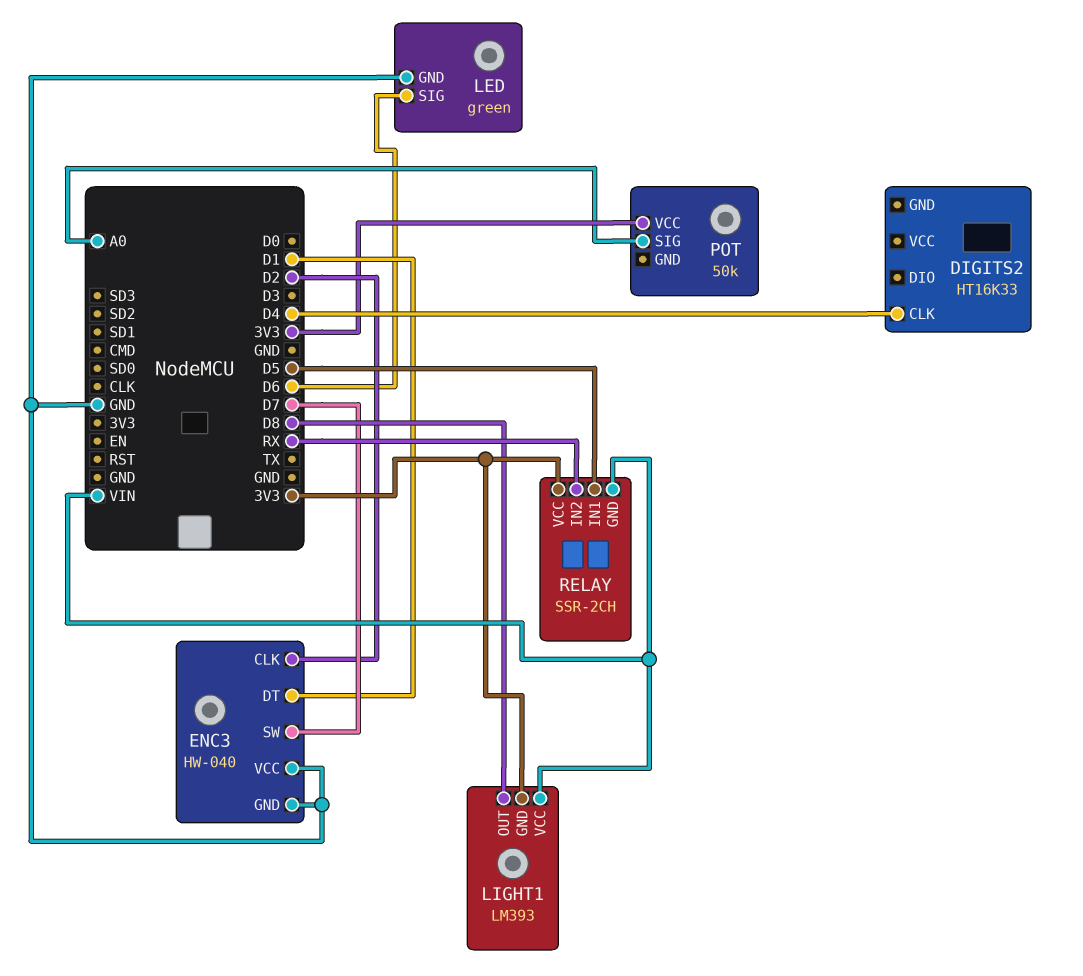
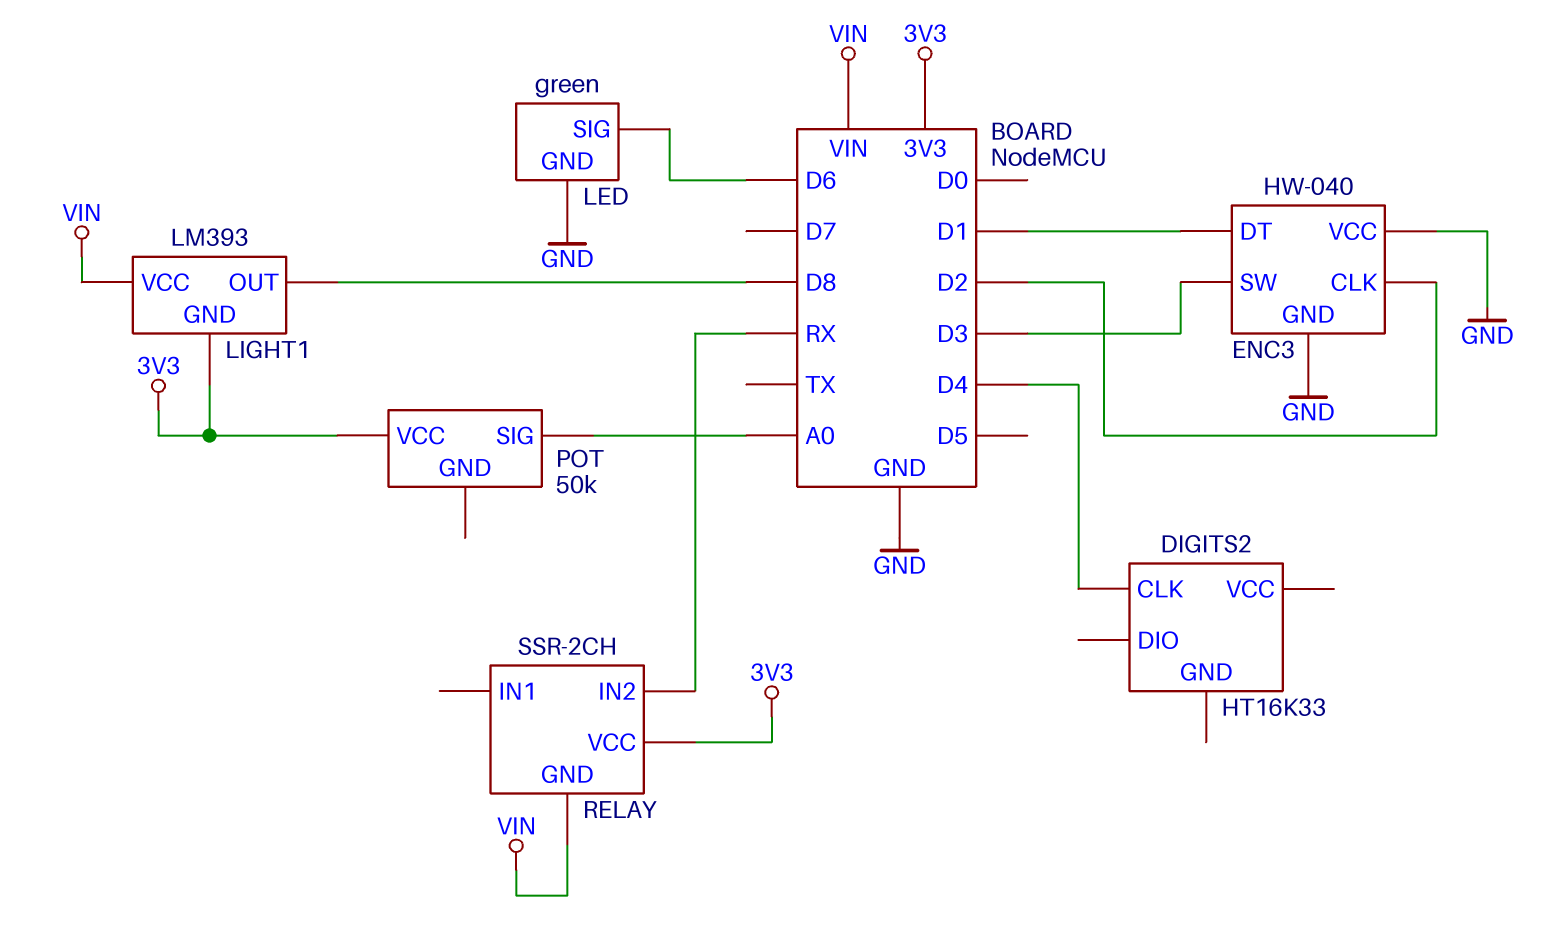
ENC3 pin SW: D7 -> D3
RELAY pin IN1: D5 -> none

